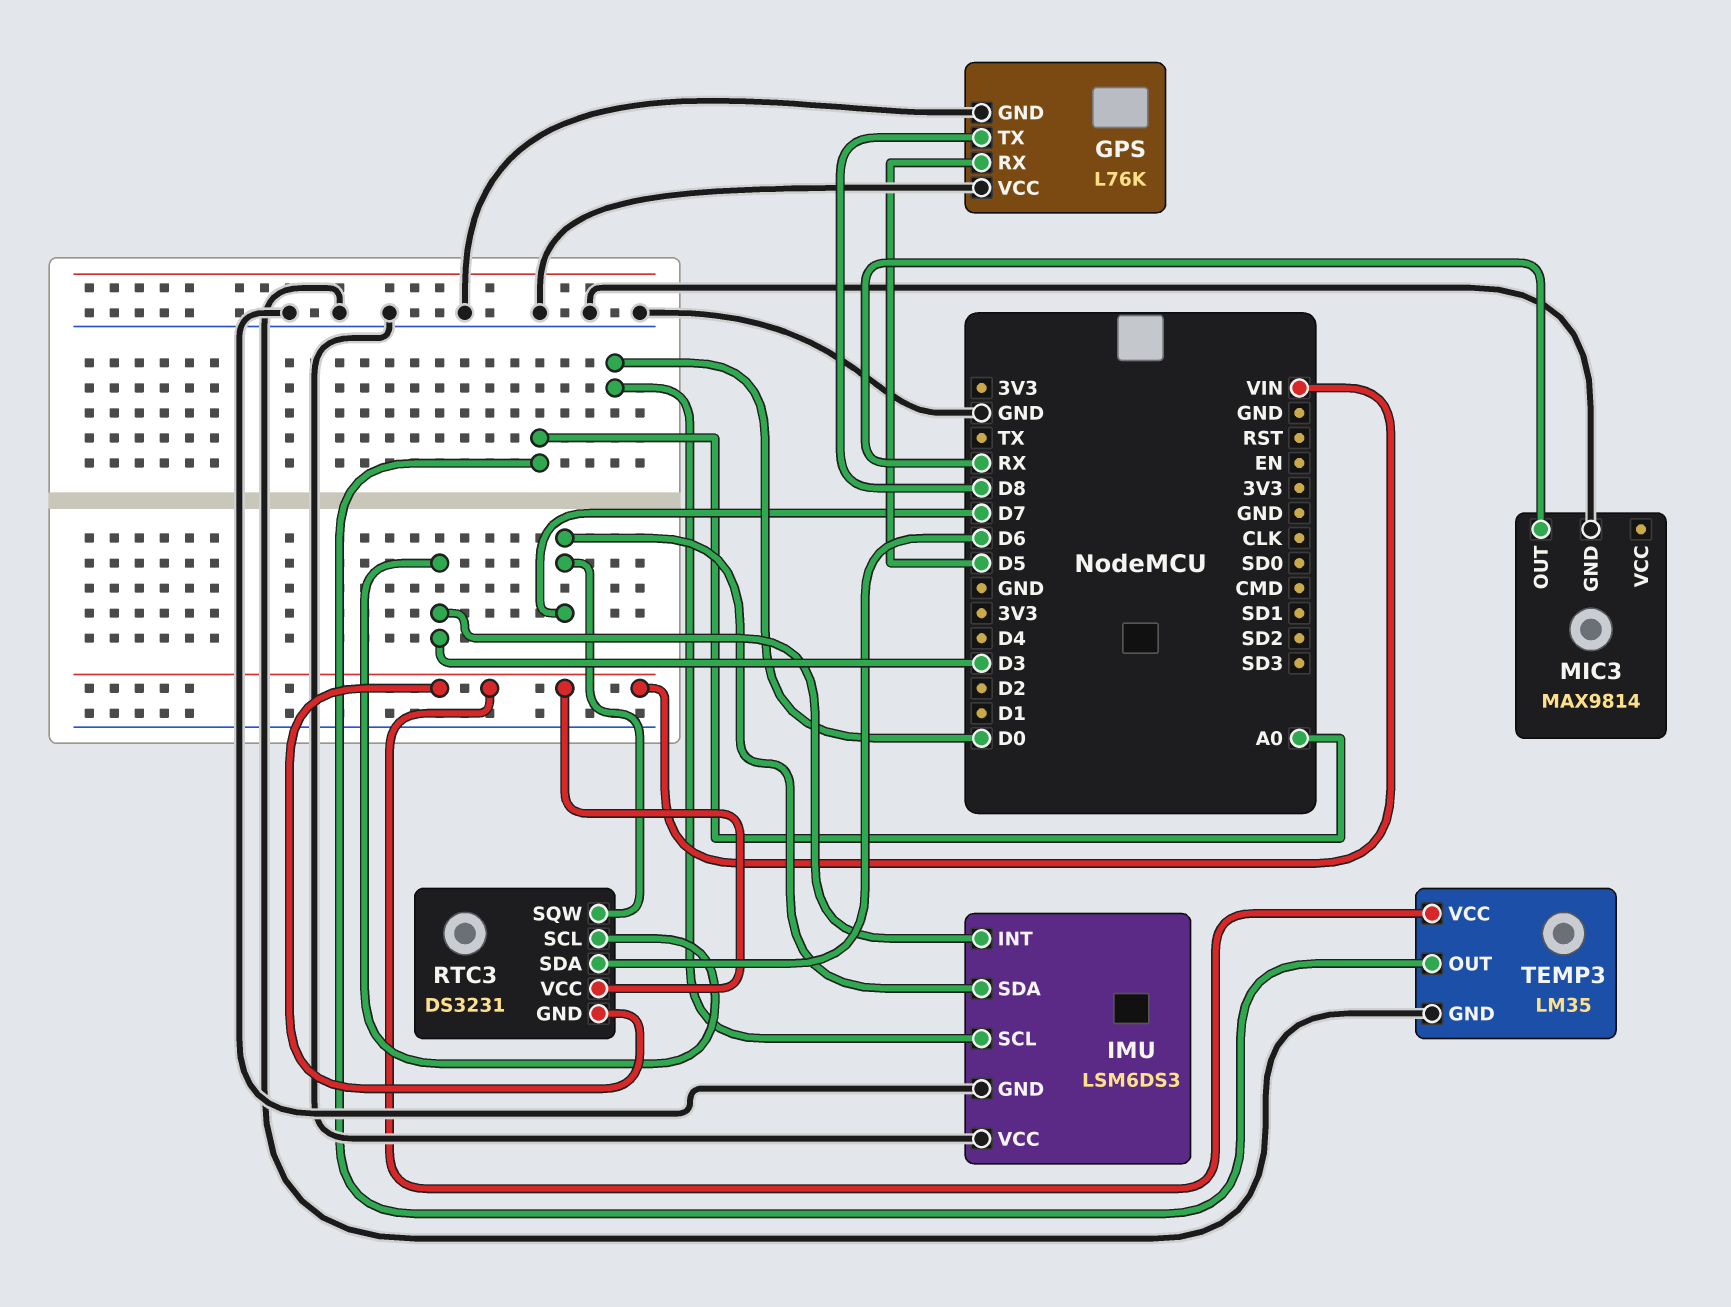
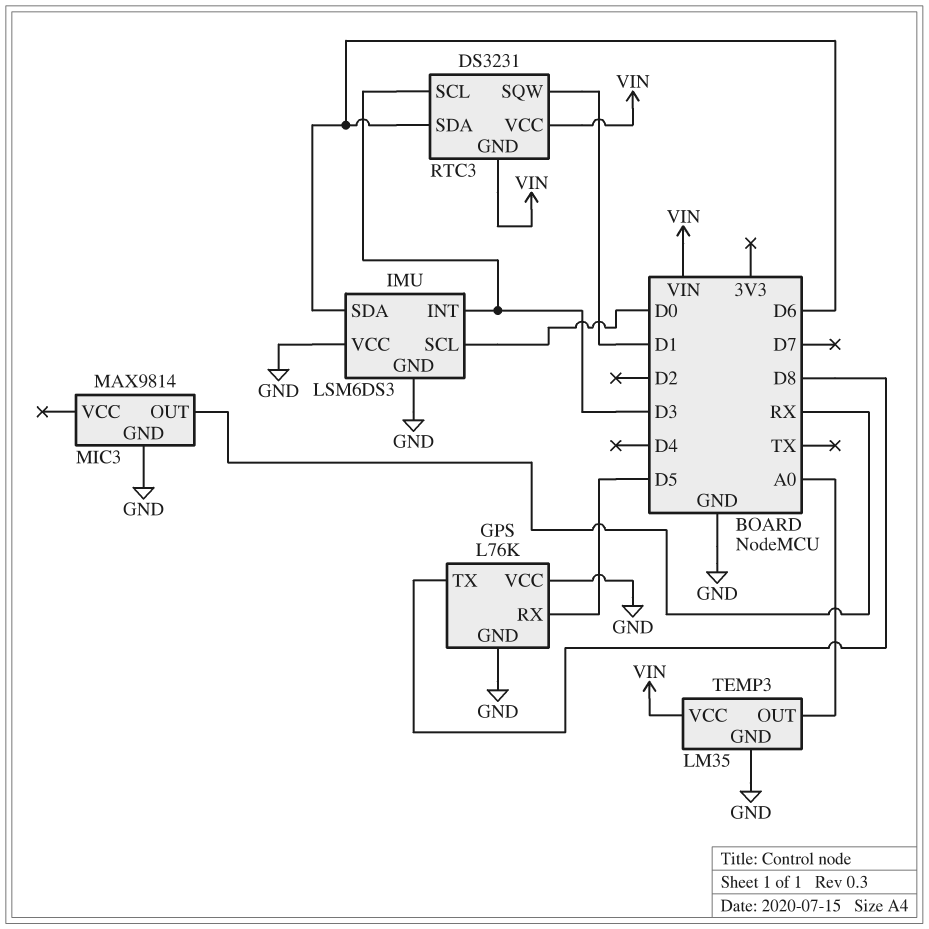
IMU pin SDA: D7 -> D6
RTC3 pin SQW: D7 -> D1

